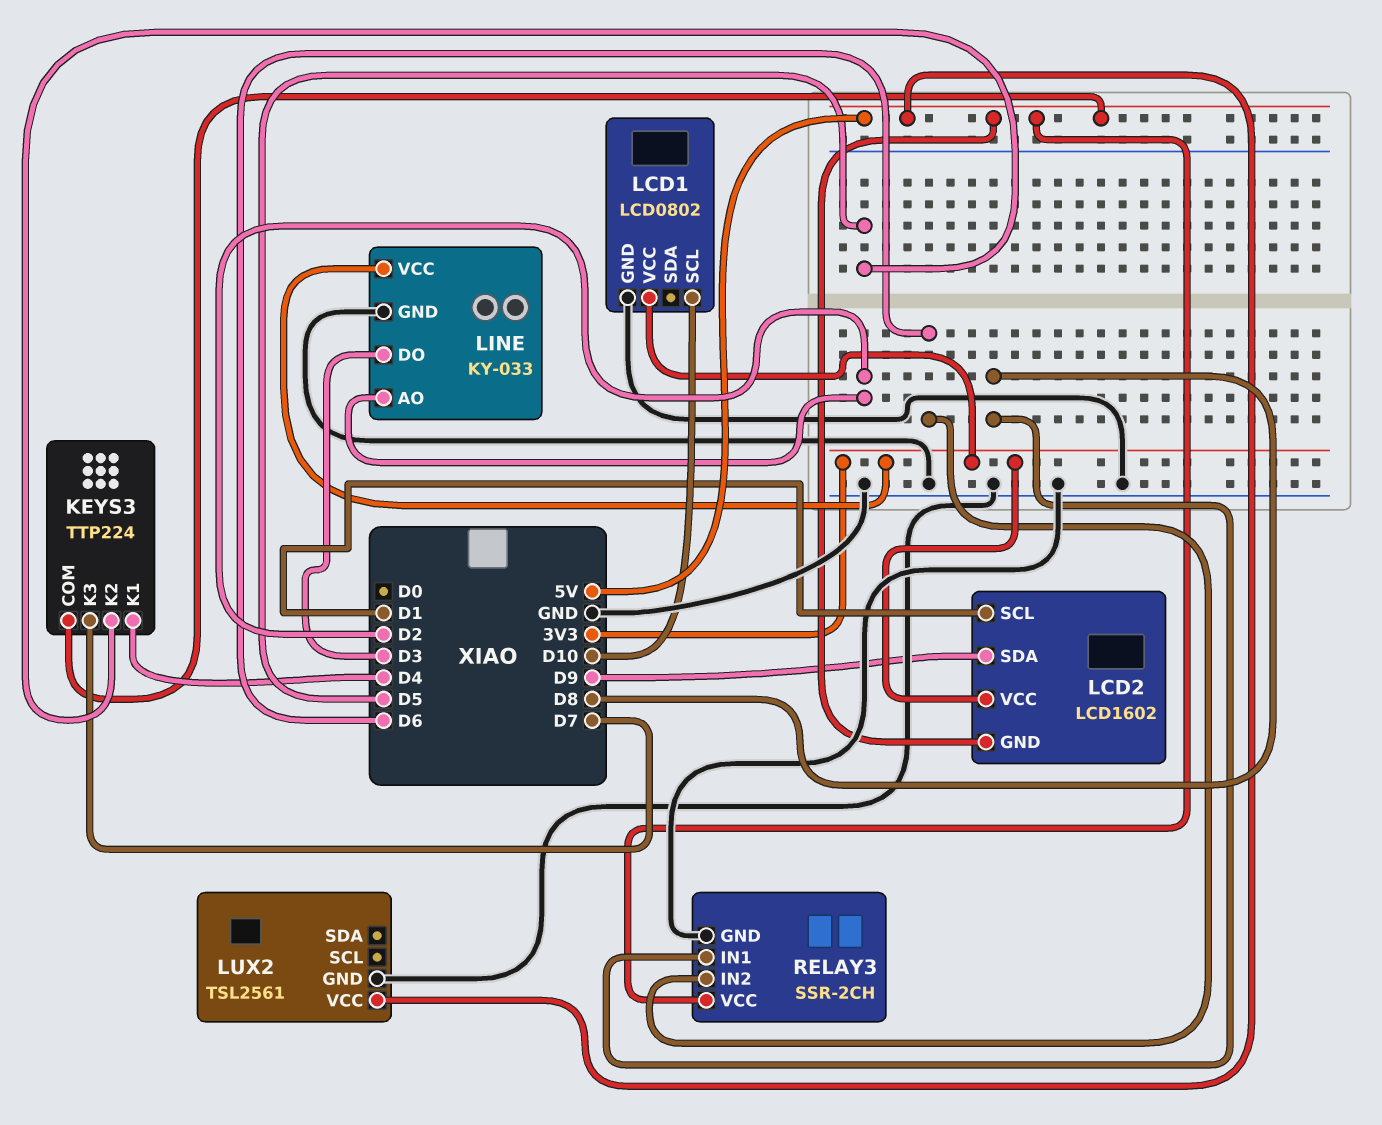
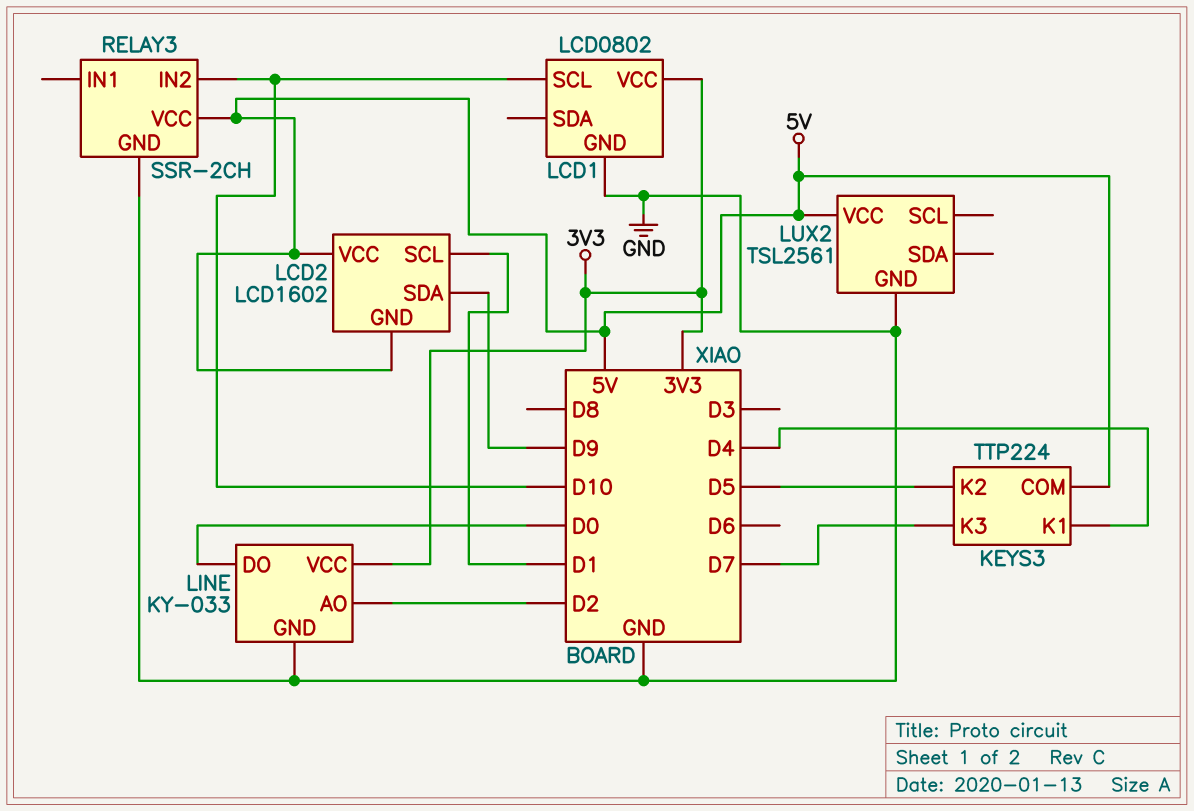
LCD2 pin VCC: 3V3 -> 5V
LINE pin DO: D3 -> D0
RELAY3 pin IN1: D8 -> none
RELAY3 pin IN2: D6 -> D10

